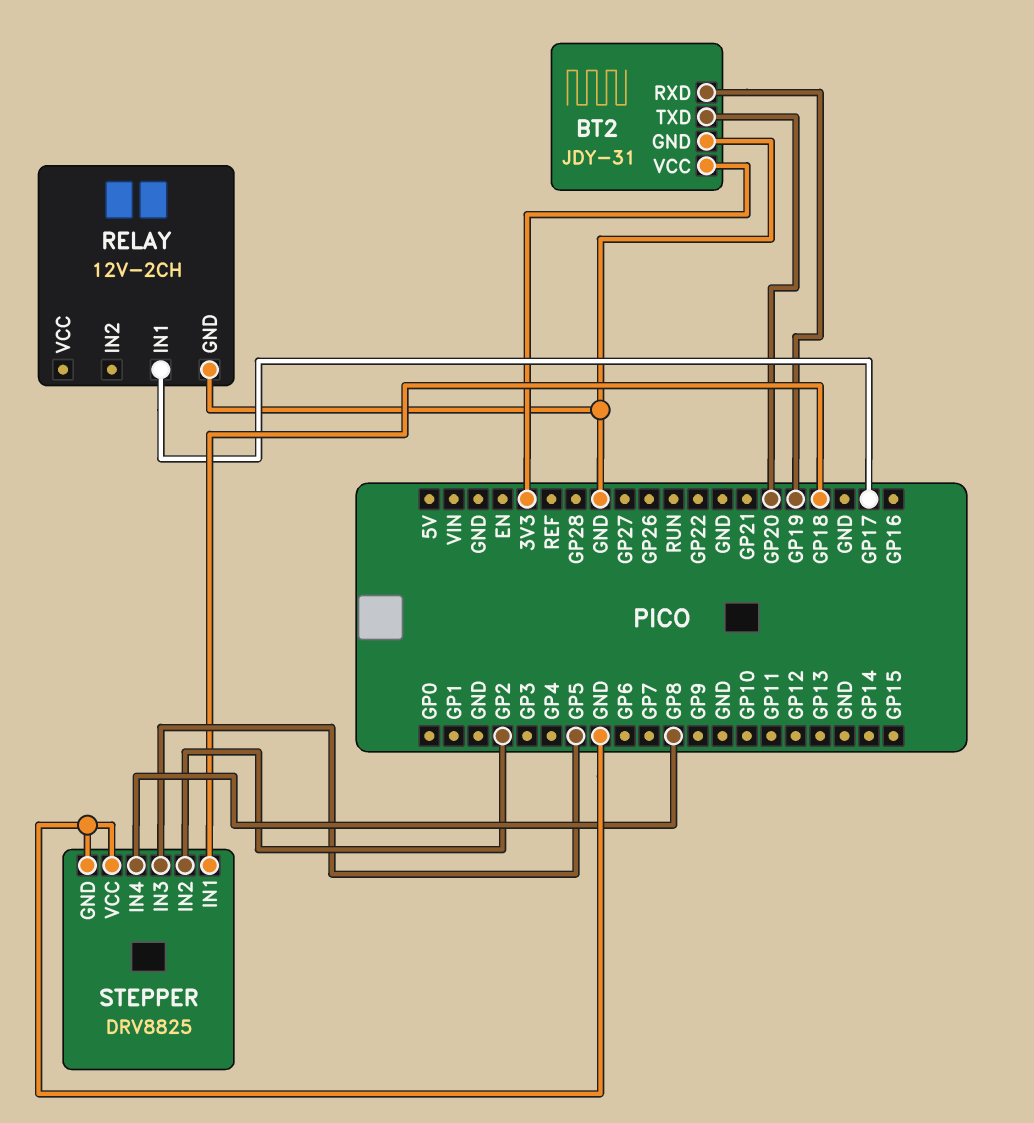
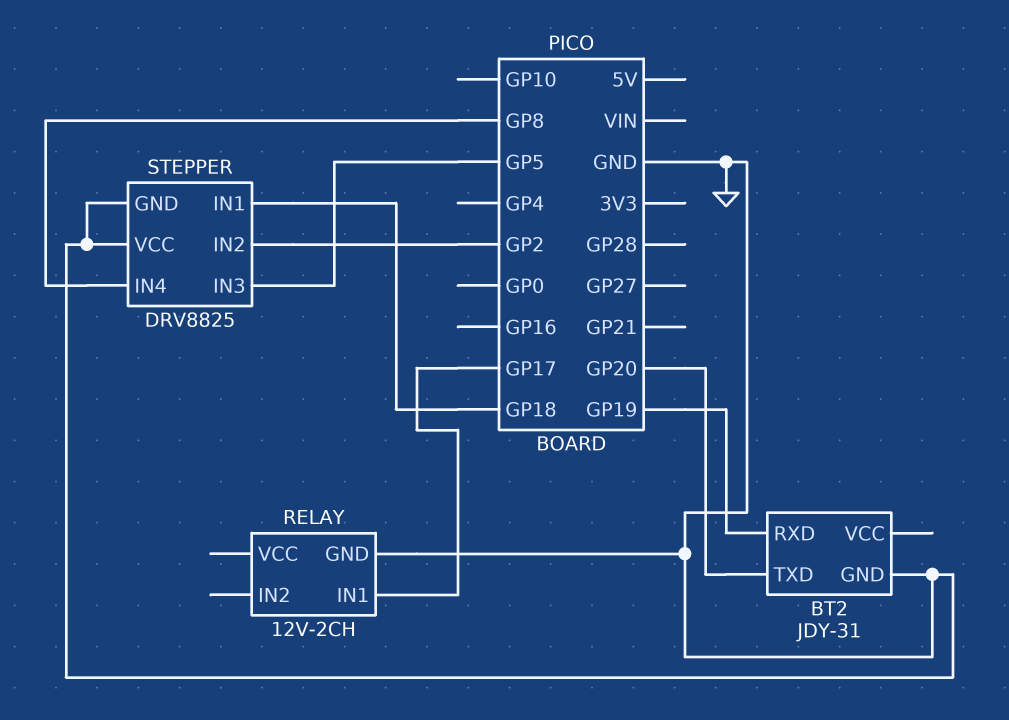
BT2 pin VCC: 3V3 -> none

